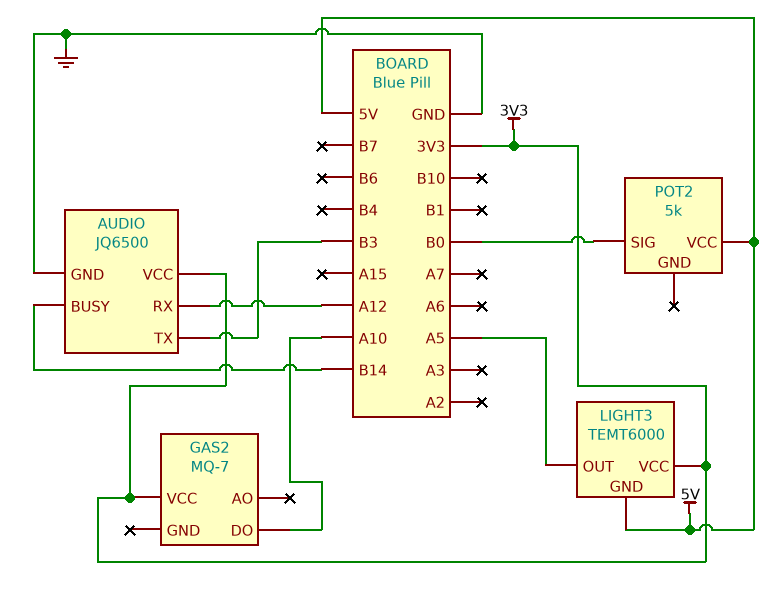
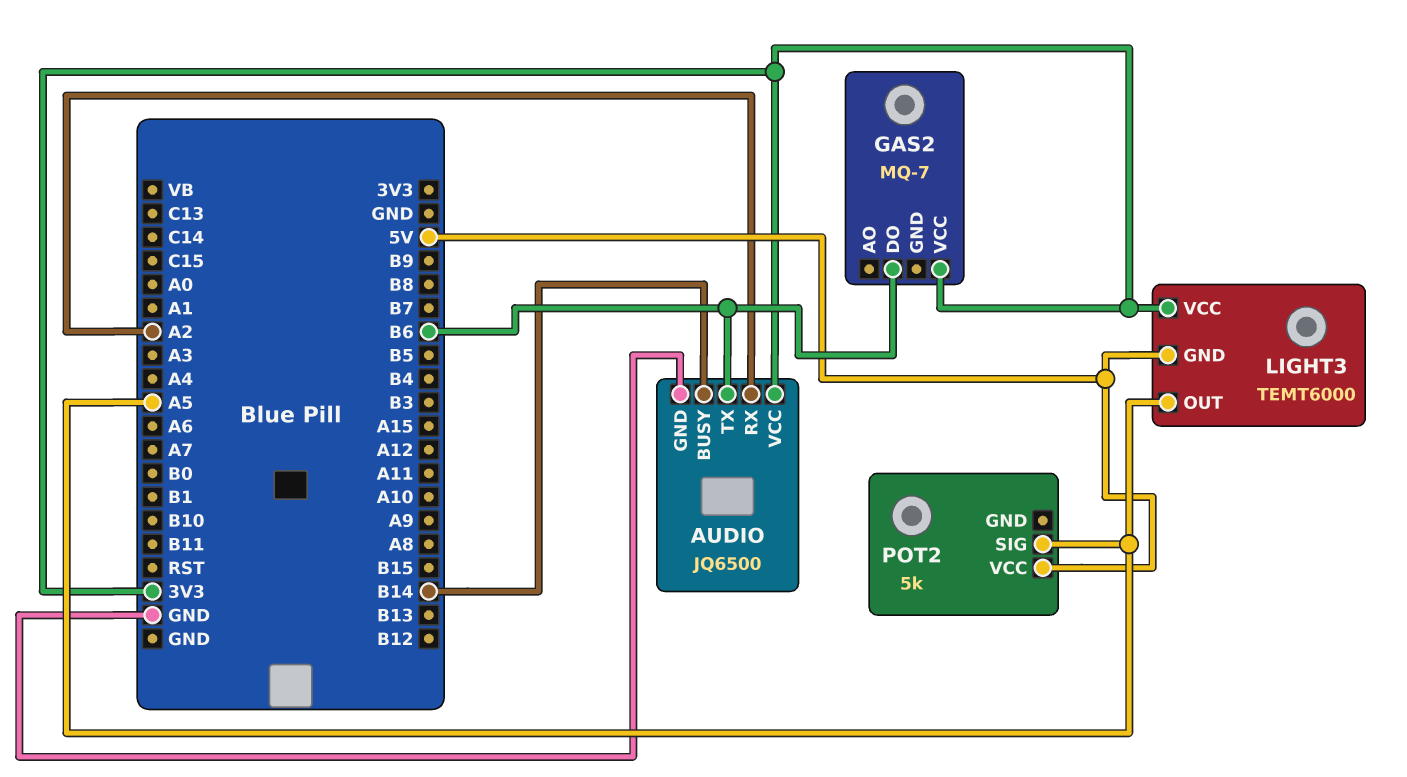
AUDIO pin RX: A12 -> A2
AUDIO pin TX: B3 -> B6
GAS2 pin DO: A10 -> B6
POT2 pin SIG: B0 -> A5

